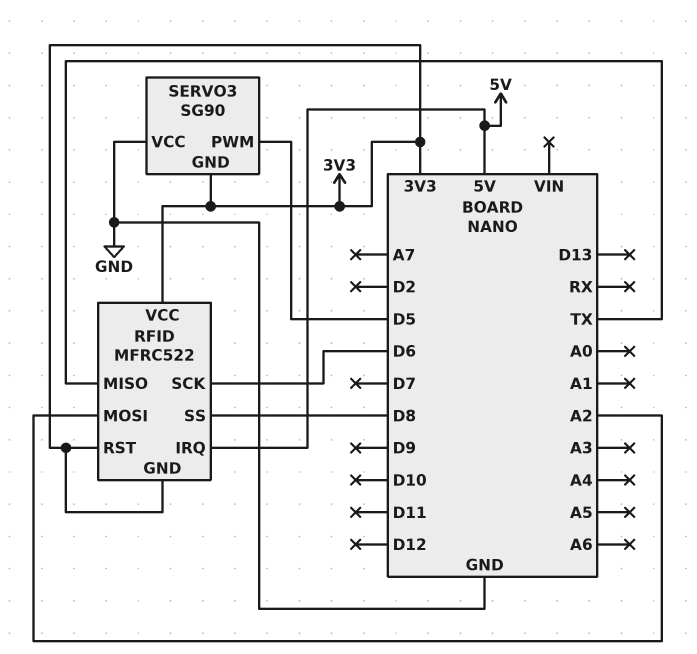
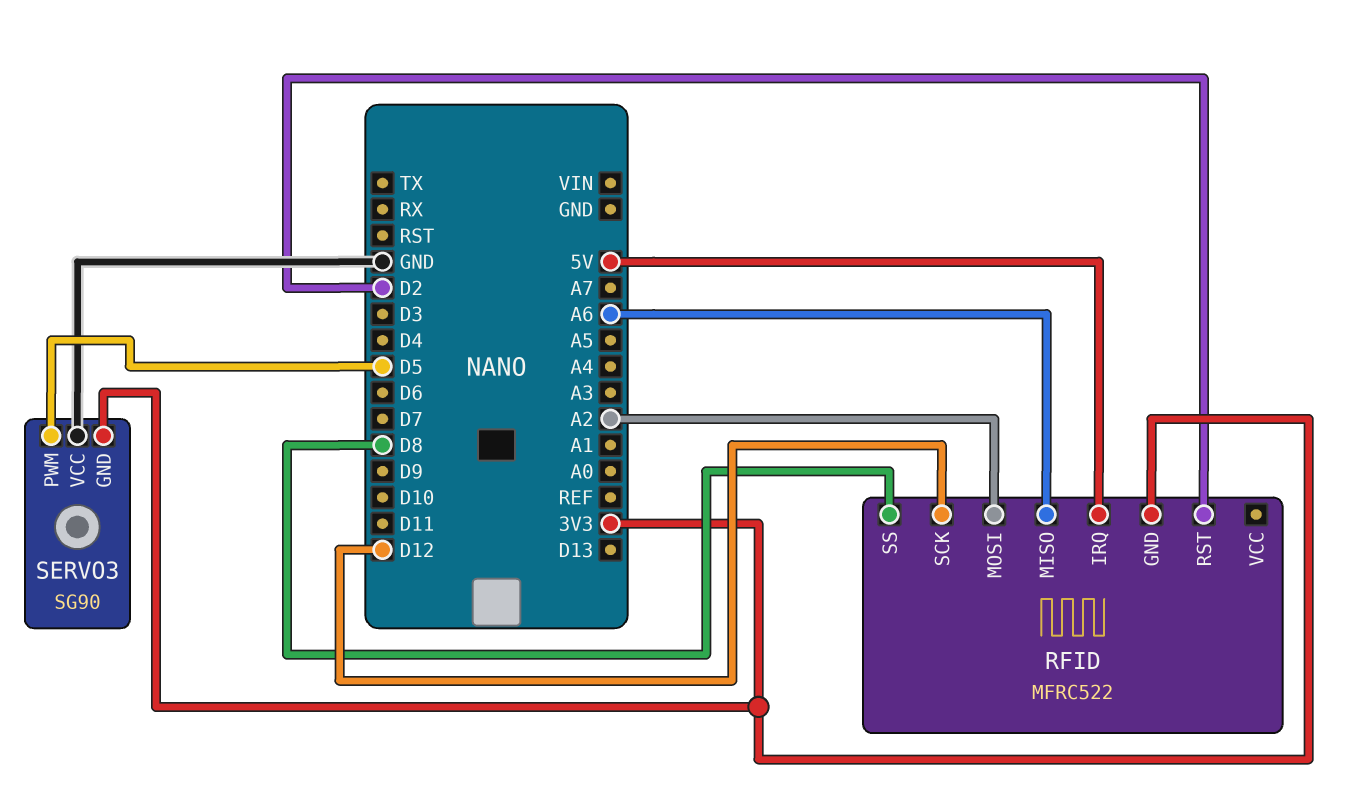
RFID pin MISO: TX -> A6
RFID pin RST: 3V3 -> D2
RFID pin SCK: D6 -> D12
RFID pin VCC: 3V3 -> none

